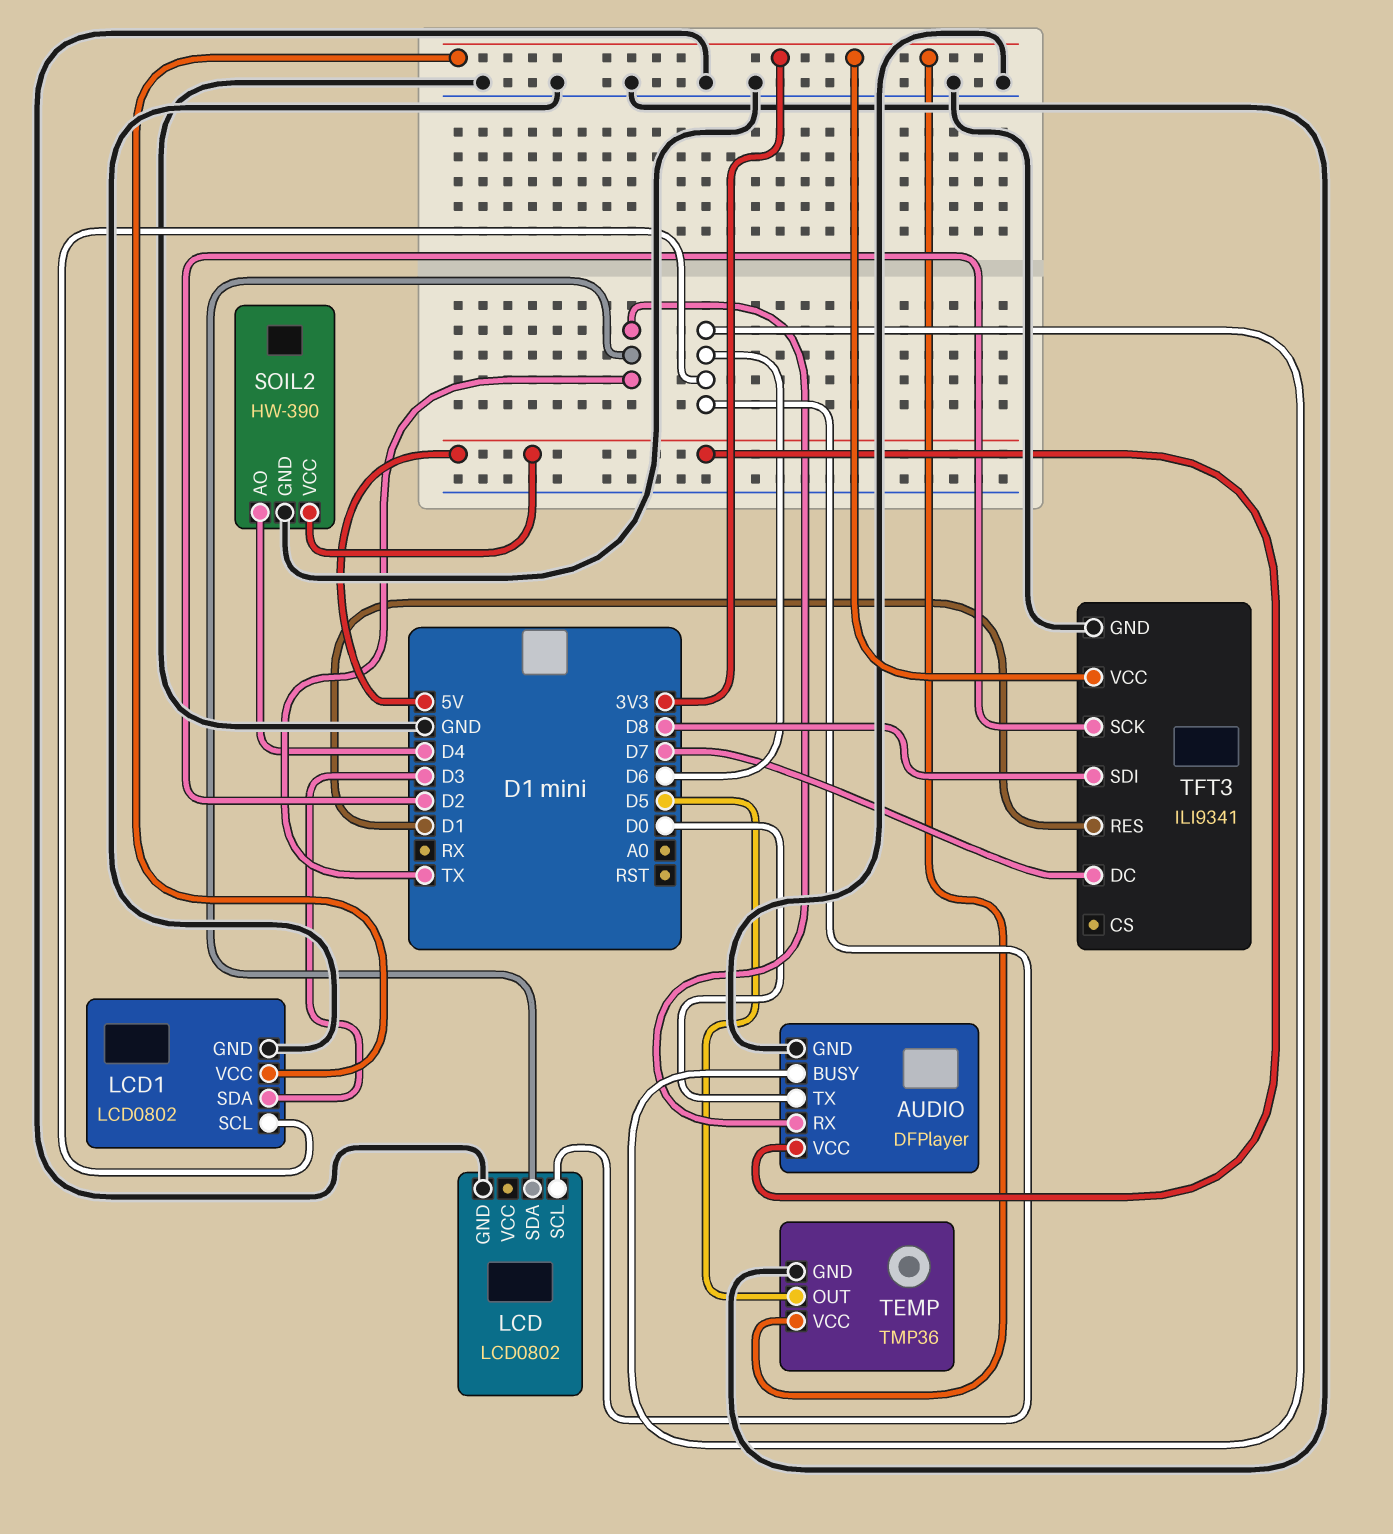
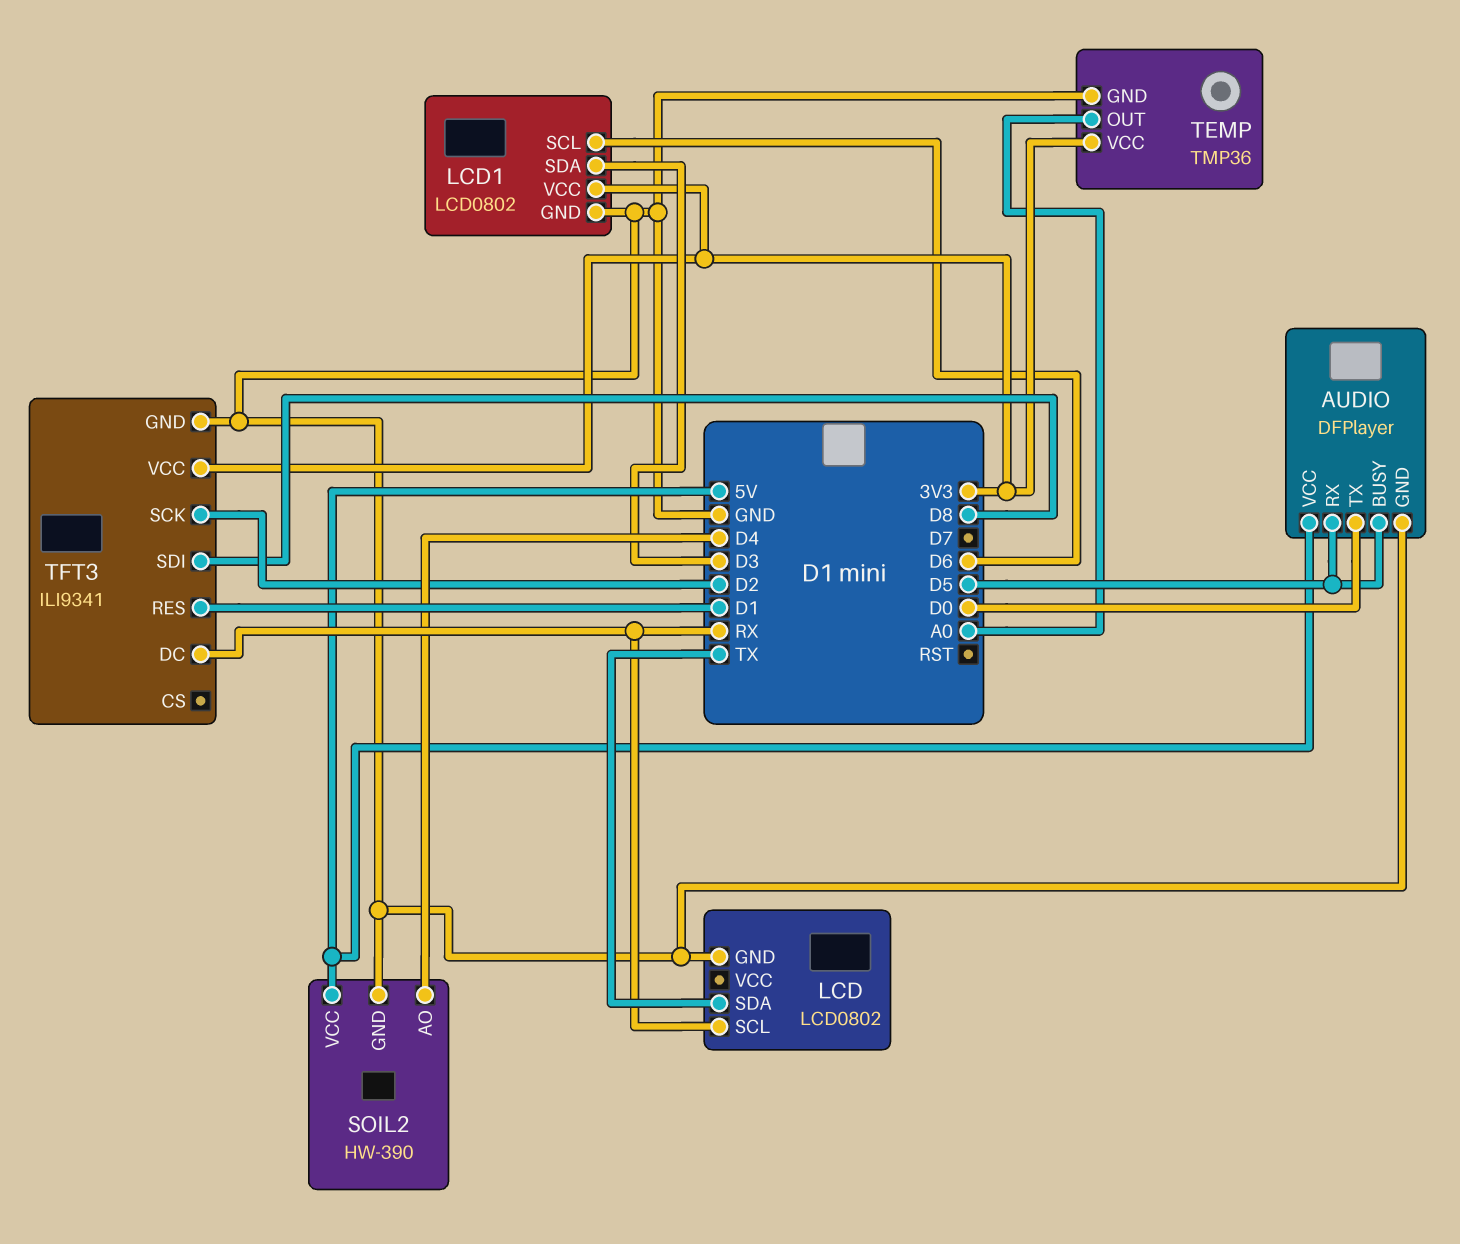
AUDIO pin BUSY: D6 -> D5
AUDIO pin RX: TX -> D5
LCD pin SCL: D6 -> RX
TEMP pin OUT: D5 -> A0
TFT3 pin DC: D7 -> RX

